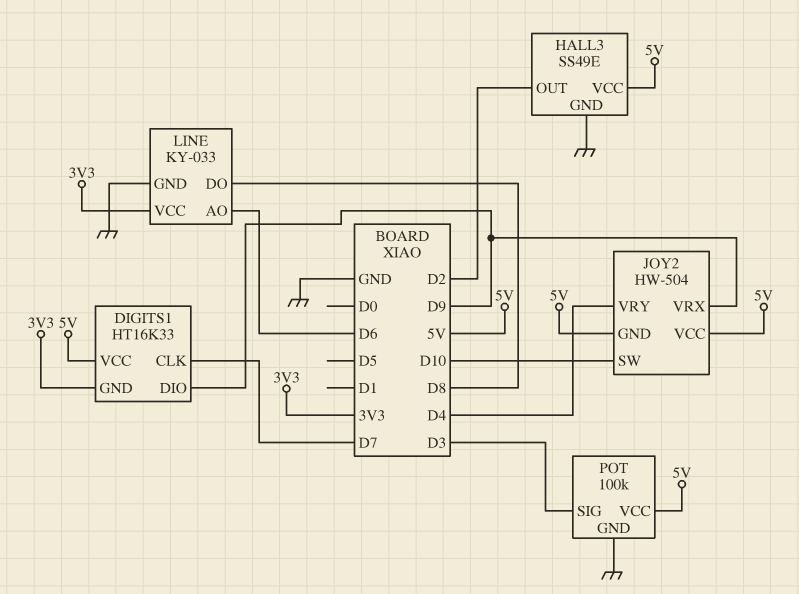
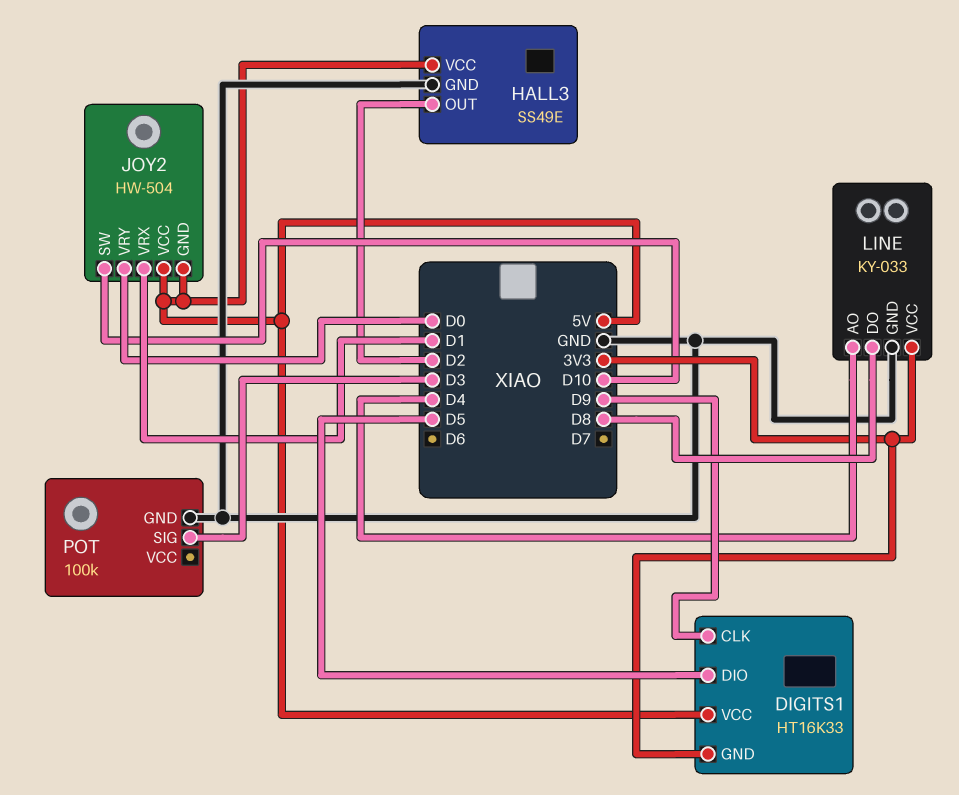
DIGITS1 pin CLK: D7 -> D9
DIGITS1 pin DIO: D9 -> D5
JOY2 pin VRX: D9 -> D1
JOY2 pin VRY: D4 -> D0
LINE pin AO: D6 -> D4
POT pin VCC: 5V -> none

